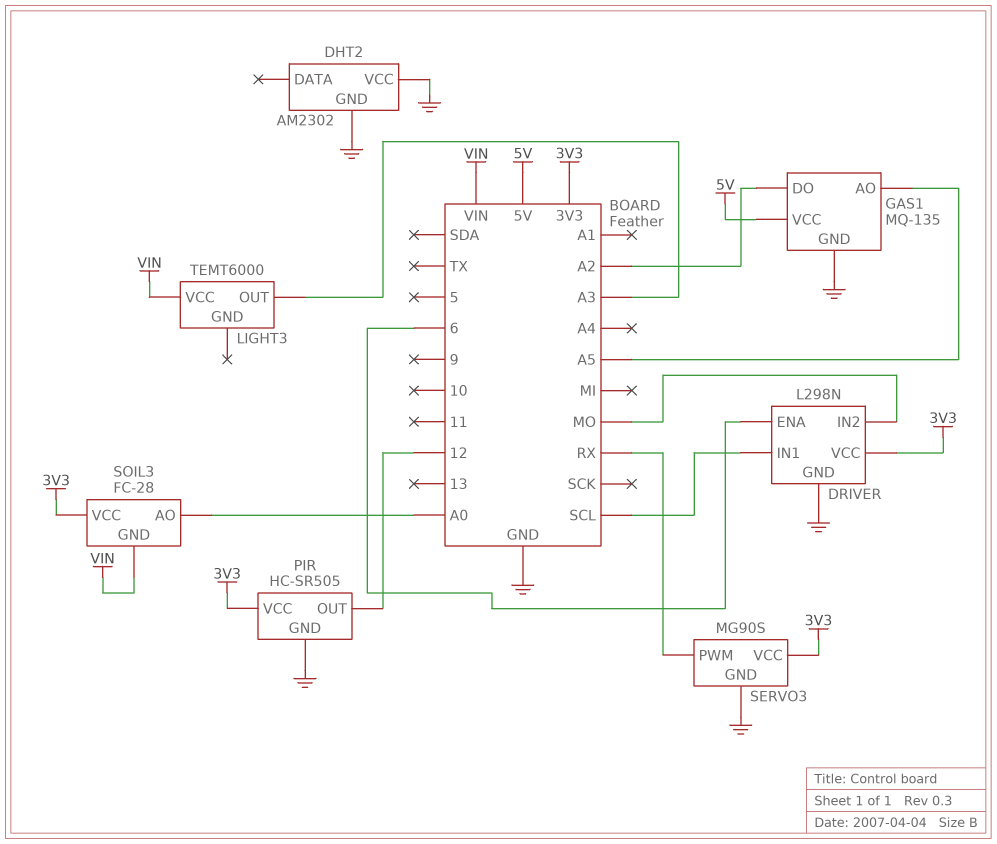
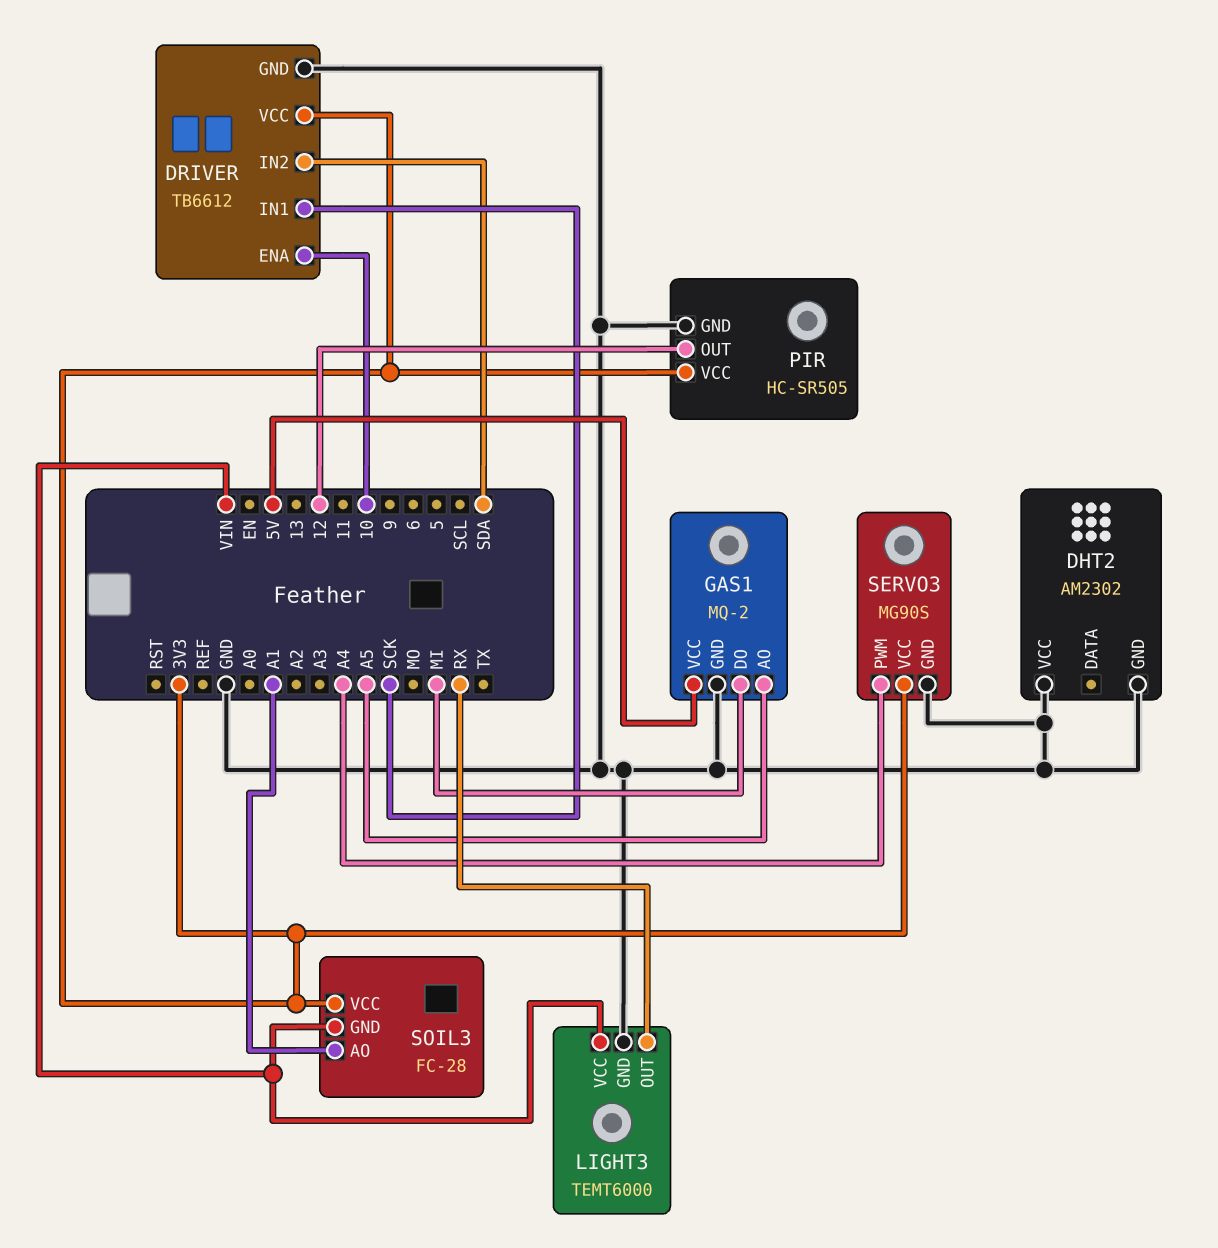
DRIVER: L298N -> TB6612
DRIVER pin ENA: 6 -> 10
DRIVER pin IN1: SCL -> SCK
DRIVER pin IN2: MO -> SDA
GAS1: MQ-135 -> MQ-2
GAS1 pin DO: A2 -> MI
LIGHT3 pin GND: none -> GND
LIGHT3 pin OUT: A3 -> RX
SERVO3 pin PWM: RX -> A4
SOIL3 pin AO: A0 -> A1

